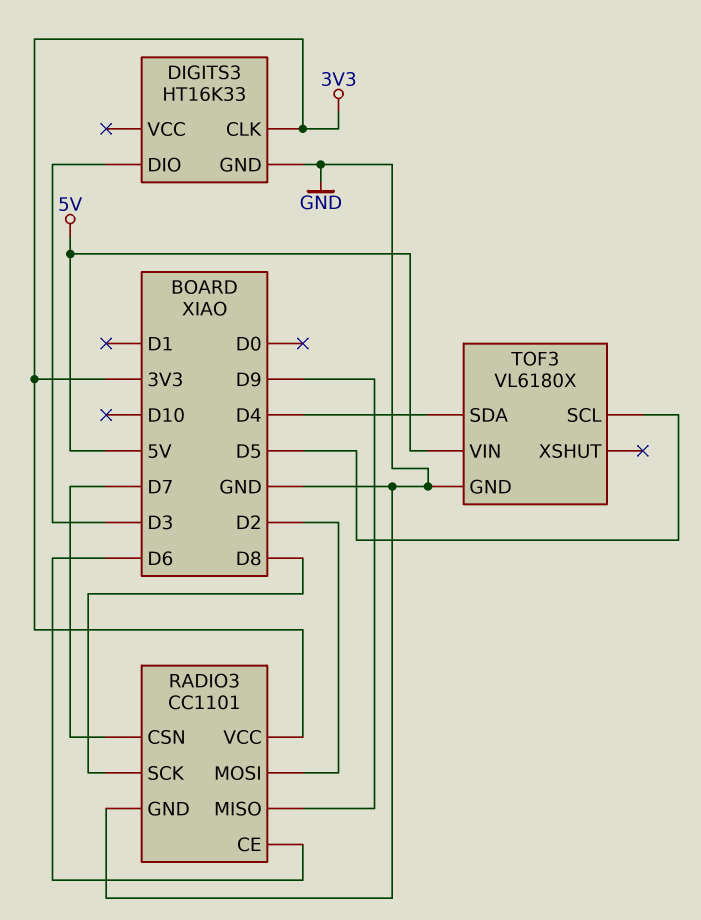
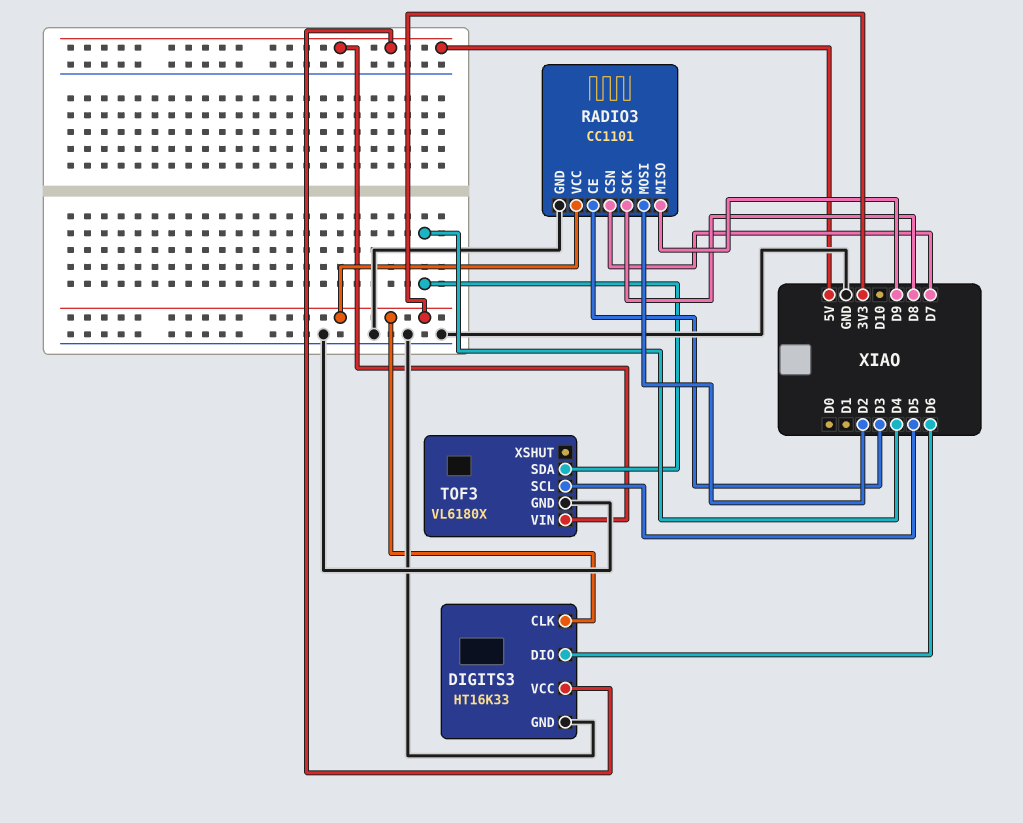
DIGITS3 pin DIO: D3 -> D6
DIGITS3 pin VCC: none -> 5V
RADIO3 pin CE: D6 -> D3

